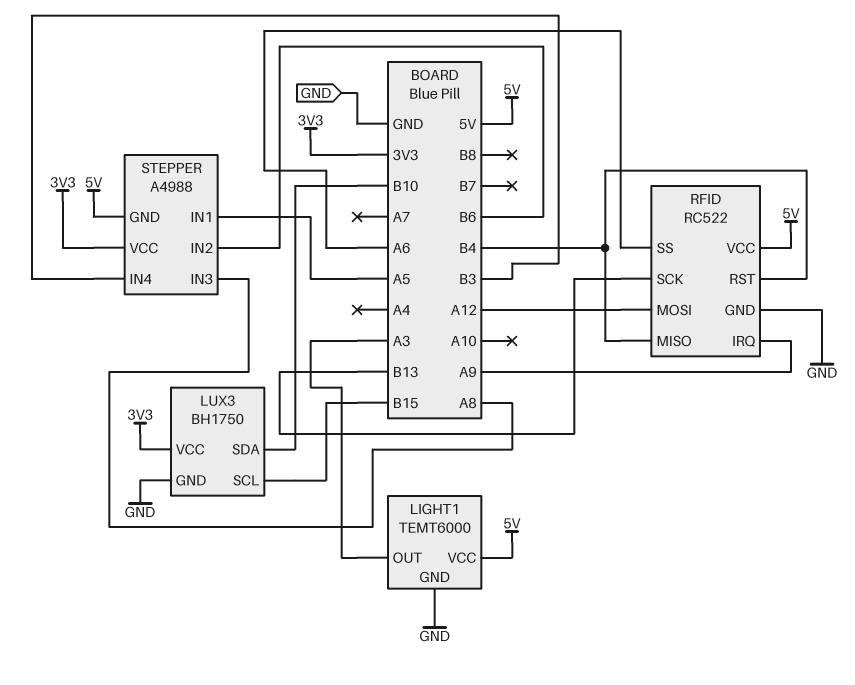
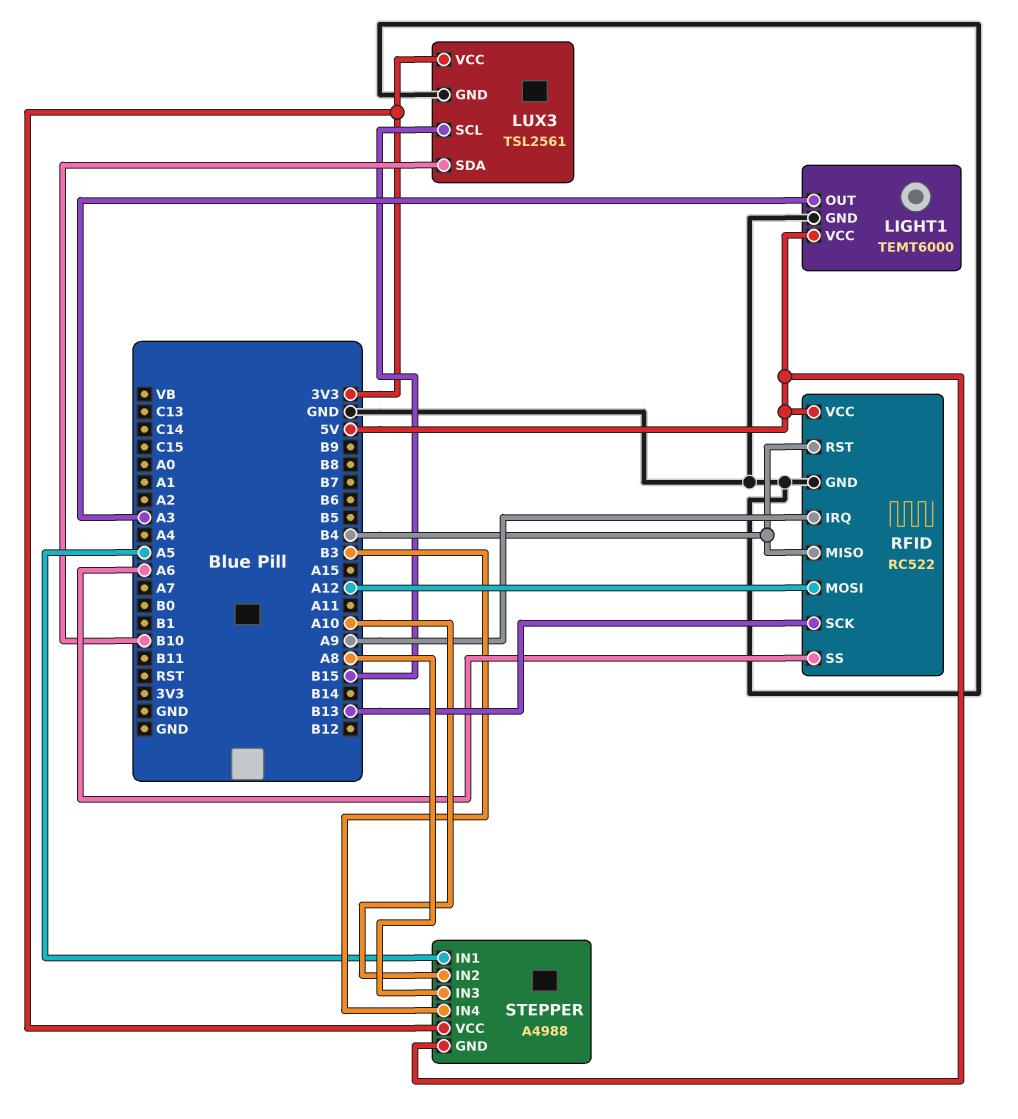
LUX3: BH1750 -> TSL2561
STEPPER pin IN2: B6 -> A10

